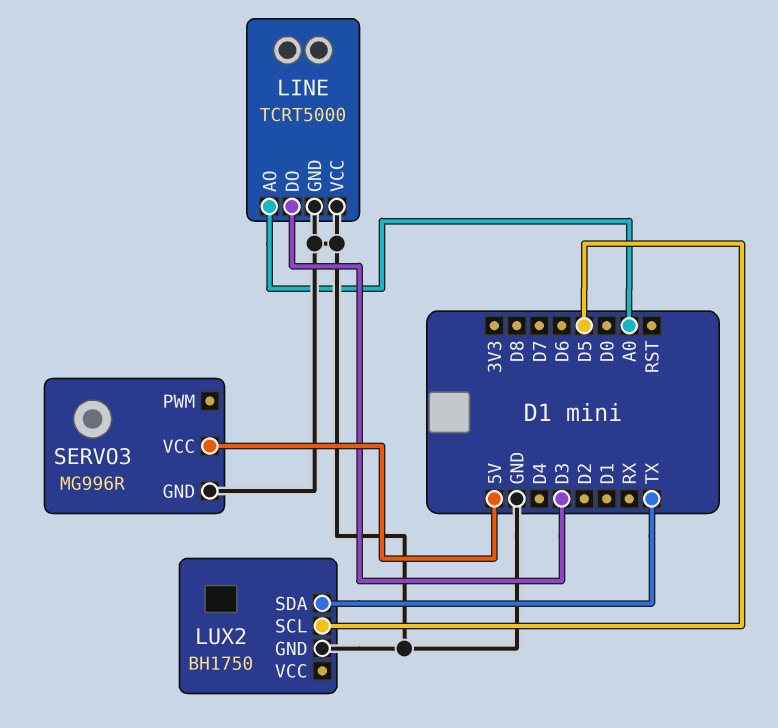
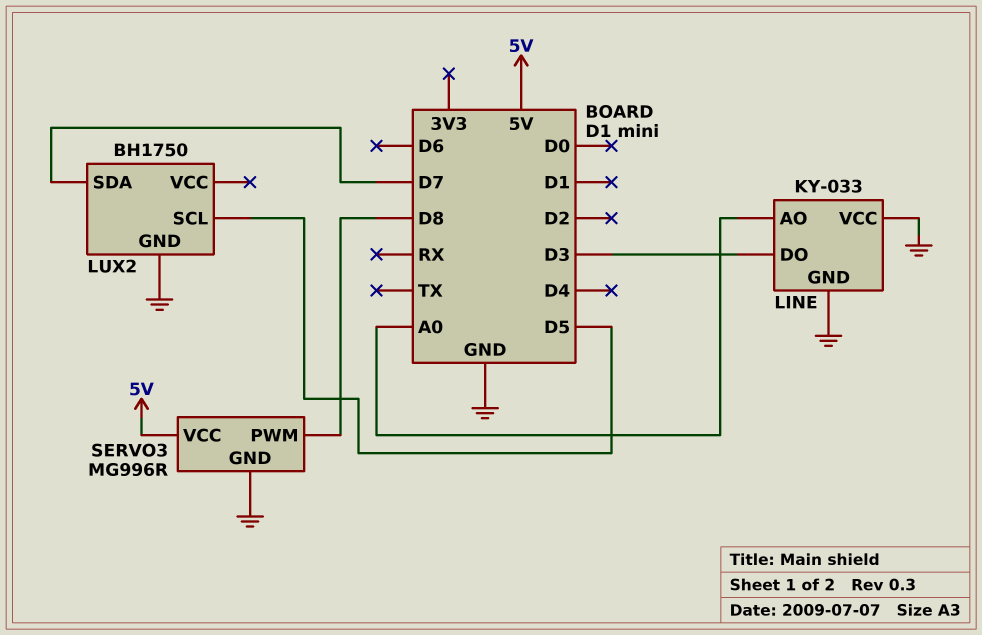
LINE: TCRT5000 -> KY-033
LUX2 pin SDA: TX -> D7
SERVO3 pin PWM: none -> D8

